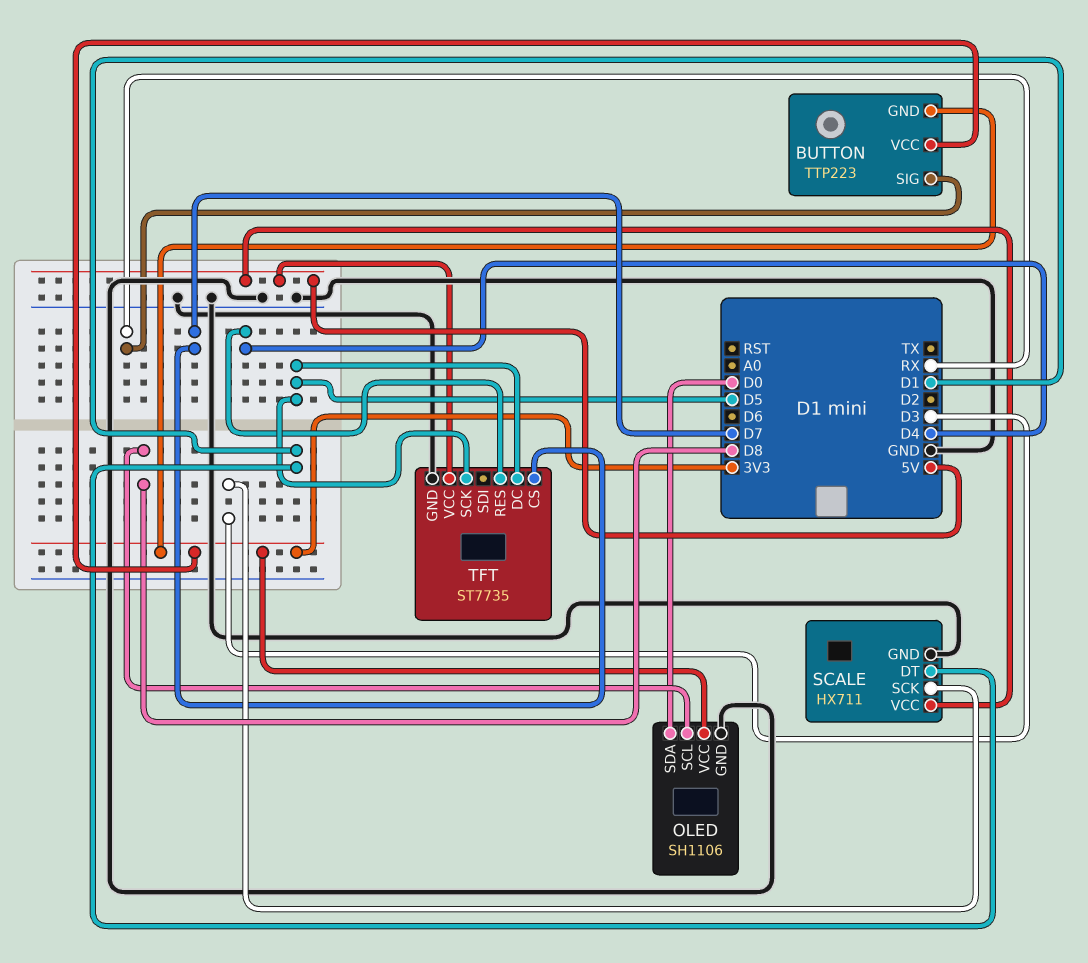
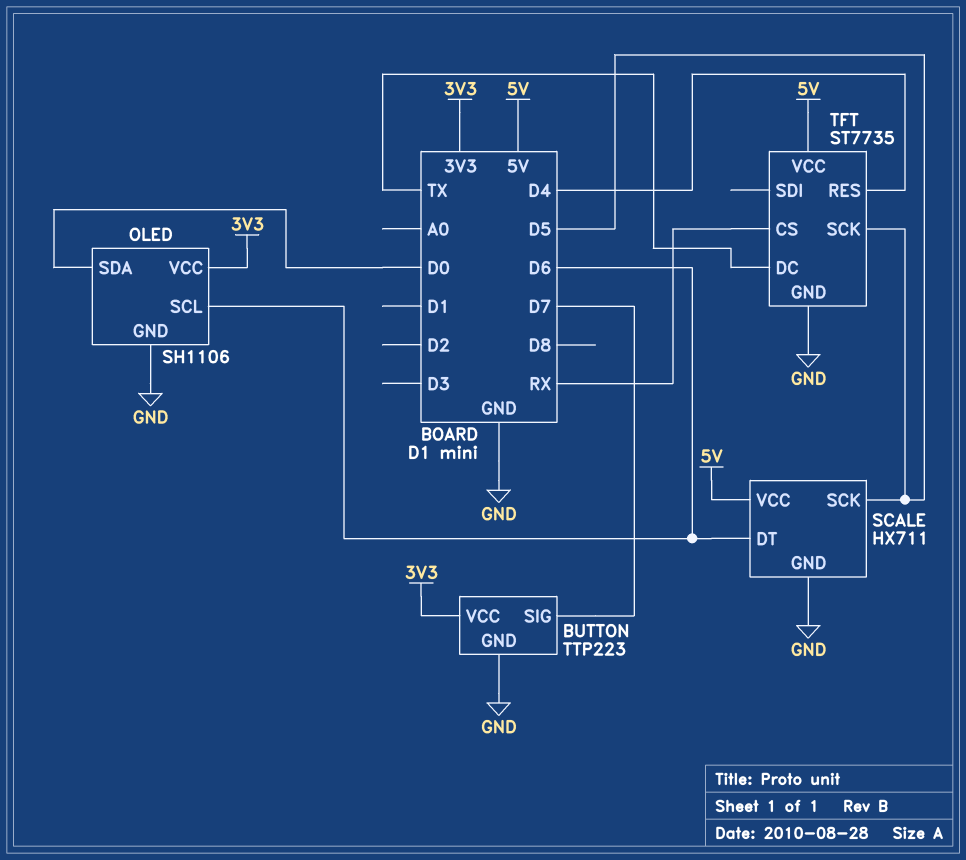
BUTTON pin GND: 3V3 -> GND
BUTTON pin SIG: RX -> D7
OLED pin SCL: D8 -> D6
SCALE pin DT: D1 -> D6
SCALE pin SCK: D3 -> D5
TFT pin CS: D7 -> RX
TFT pin DC: D5 -> TX

